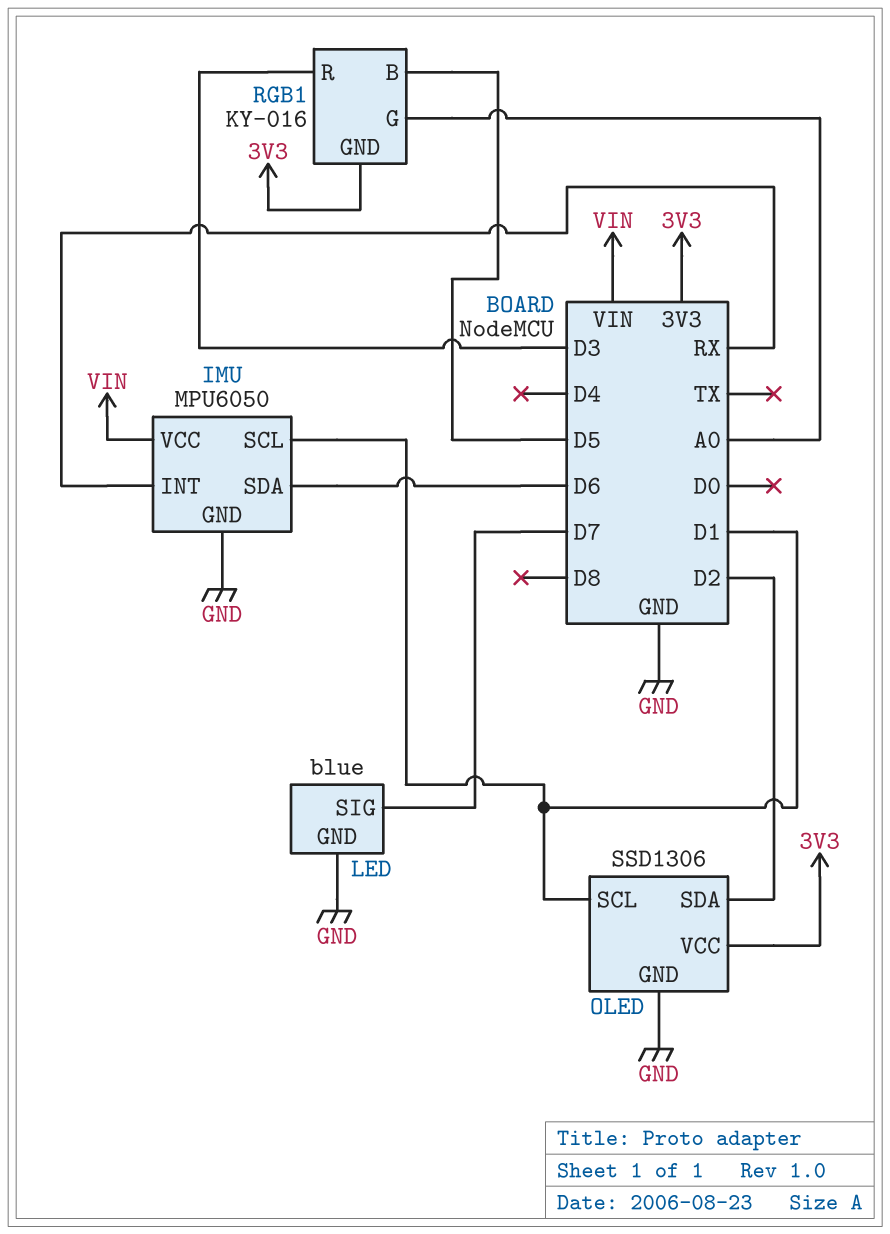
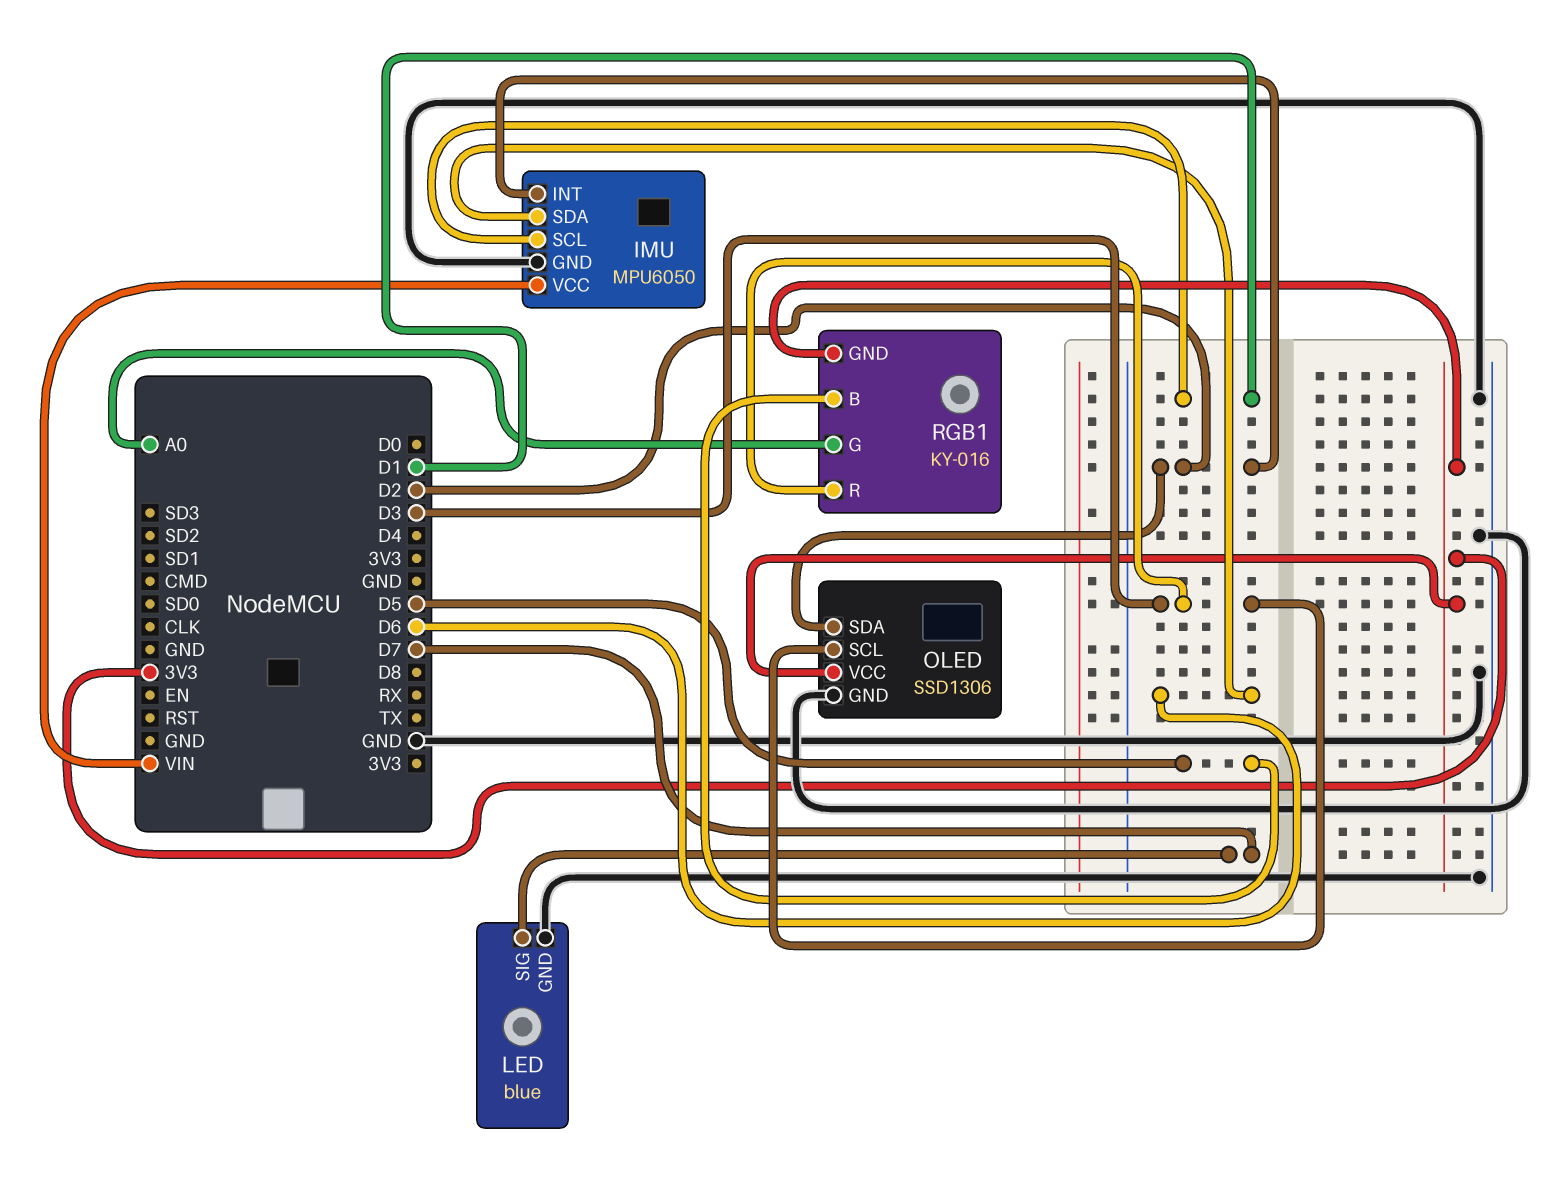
IMU pin INT: RX -> D2
OLED pin SCL: D1 -> D3

